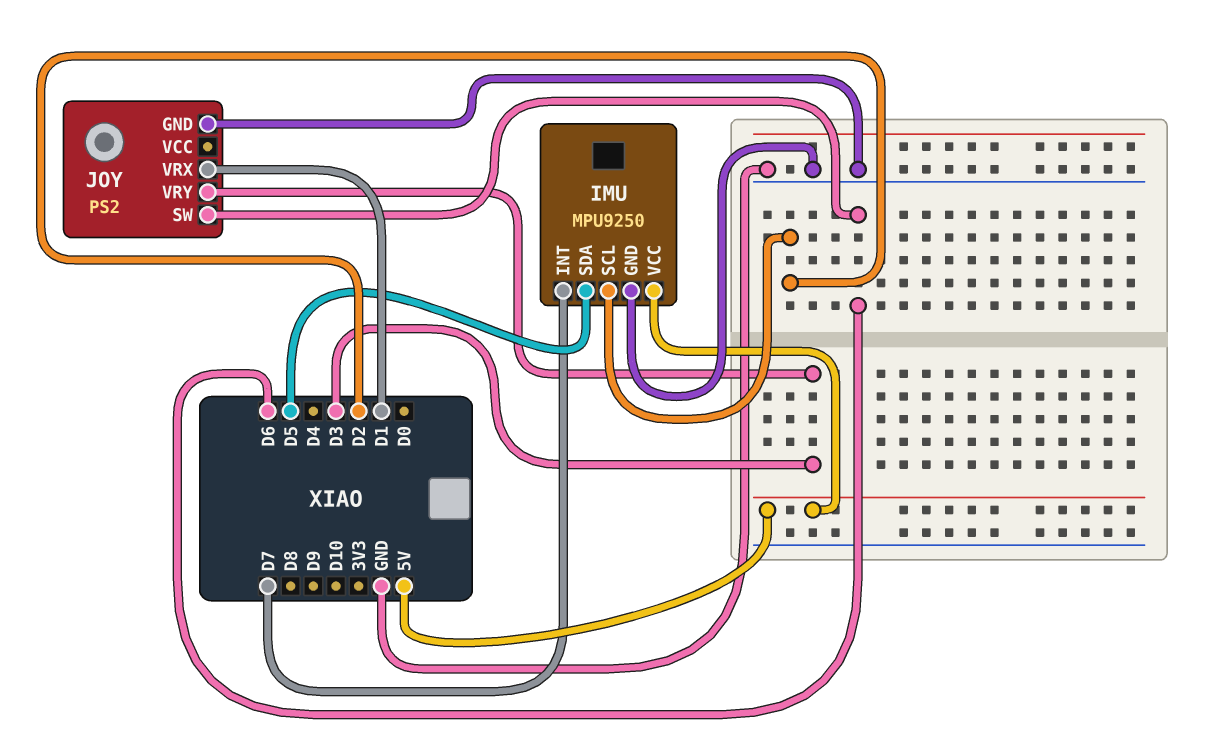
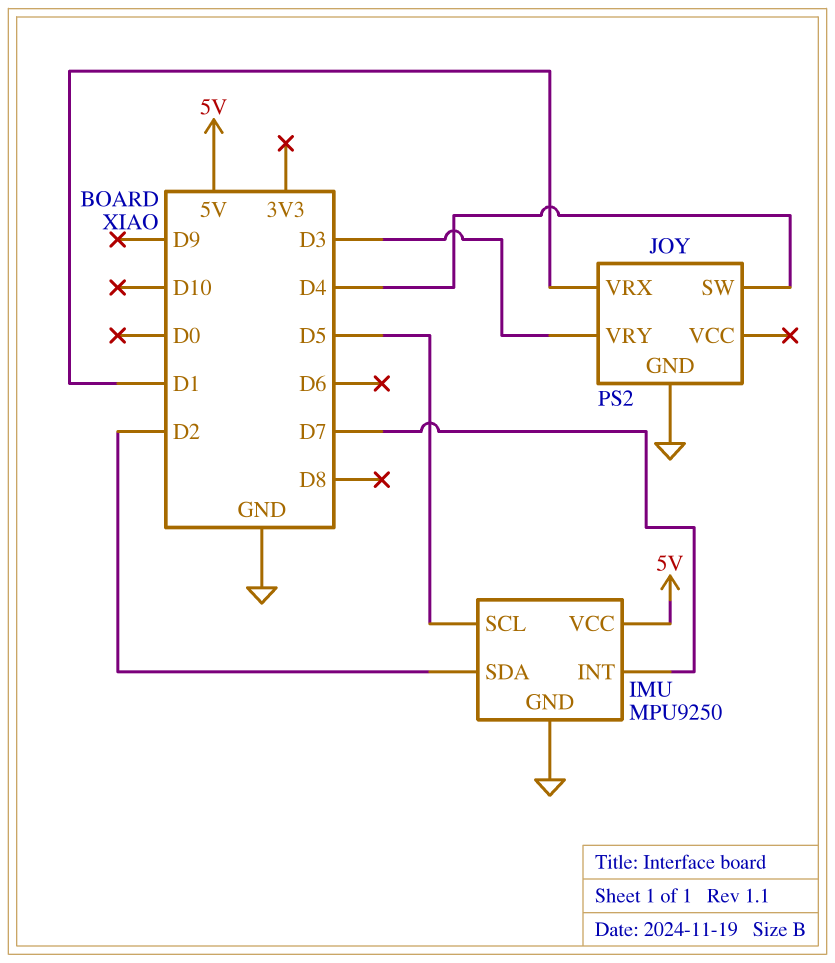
IMU pin SCL: D2 -> D5
IMU pin SDA: D5 -> D2
JOY pin SW: D6 -> D4

